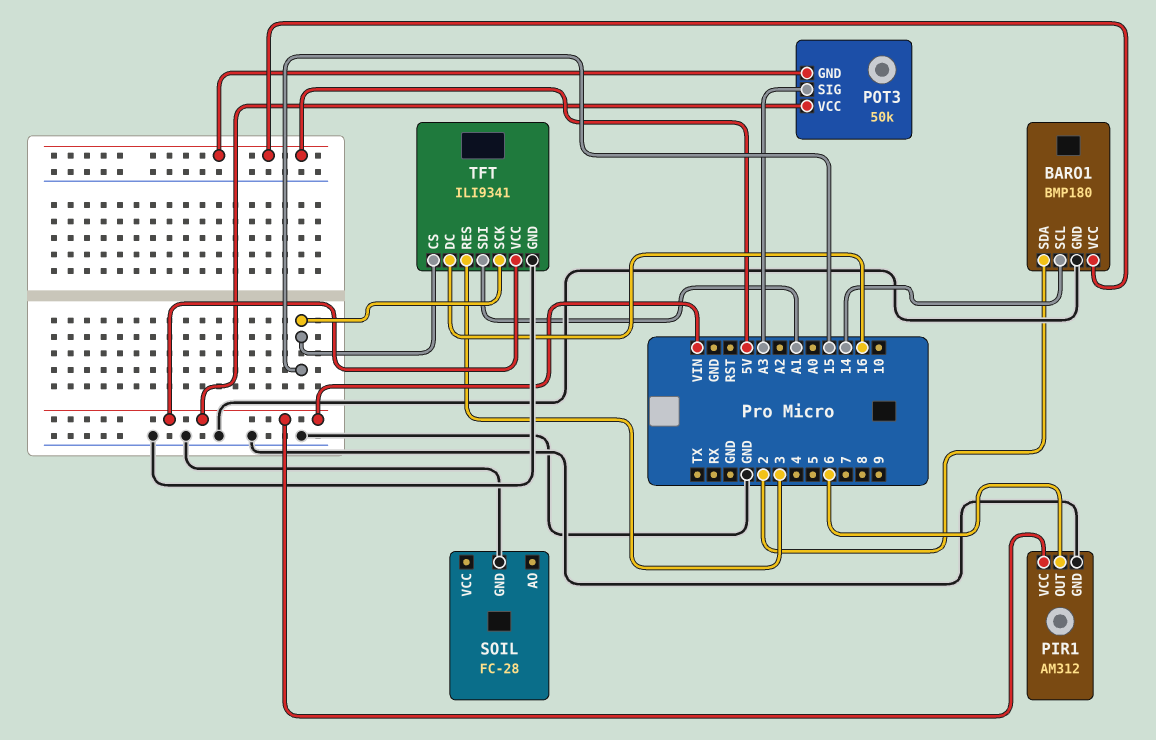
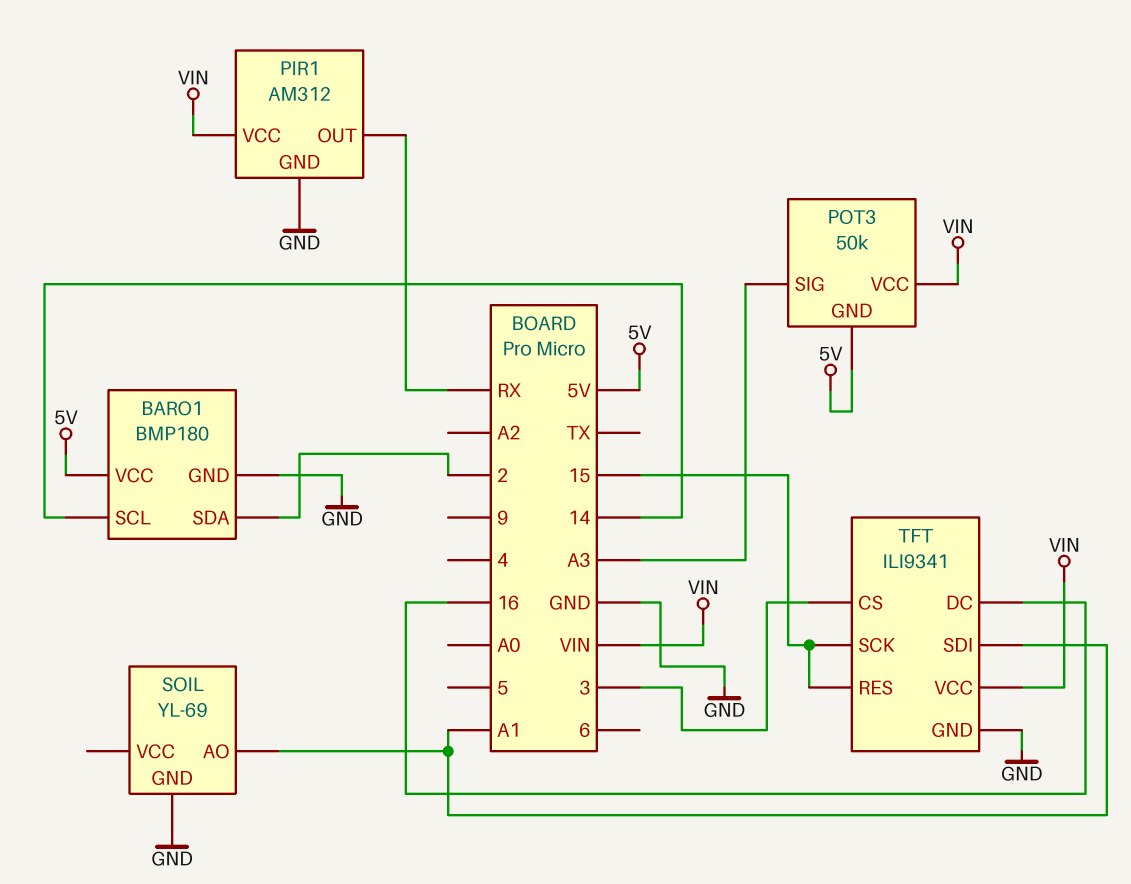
PIR1 pin OUT: 6 -> RX
SOIL: FC-28 -> YL-69
SOIL pin AO: none -> A1
TFT pin CS: 15 -> 3
TFT pin RES: 3 -> 15

